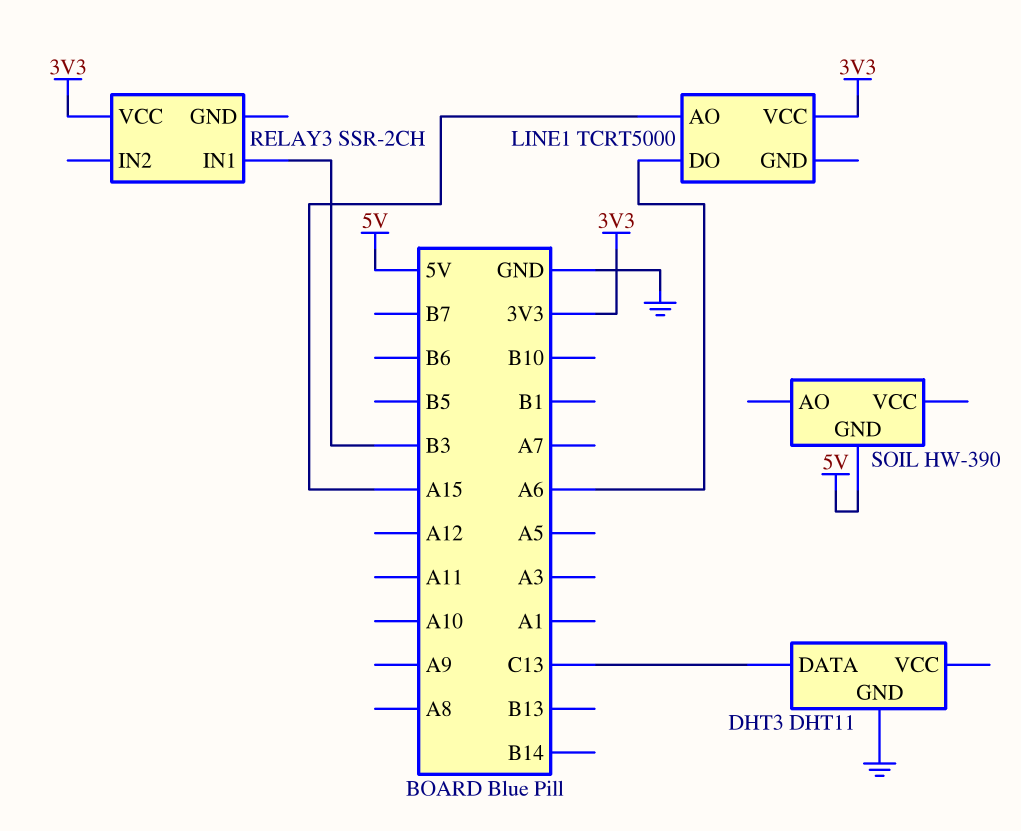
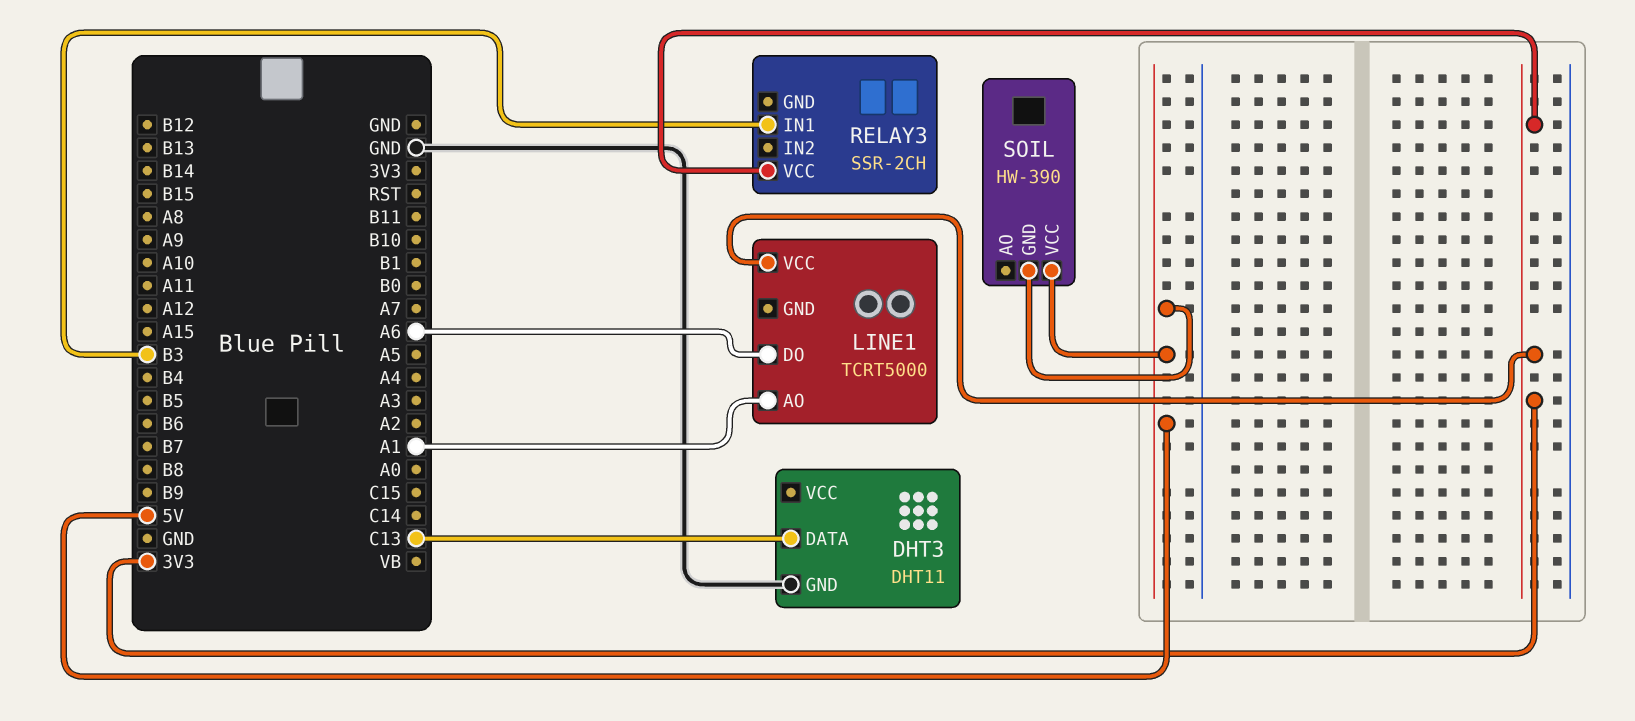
LINE1 pin AO: A15 -> A1
SOIL pin VCC: none -> 5V

